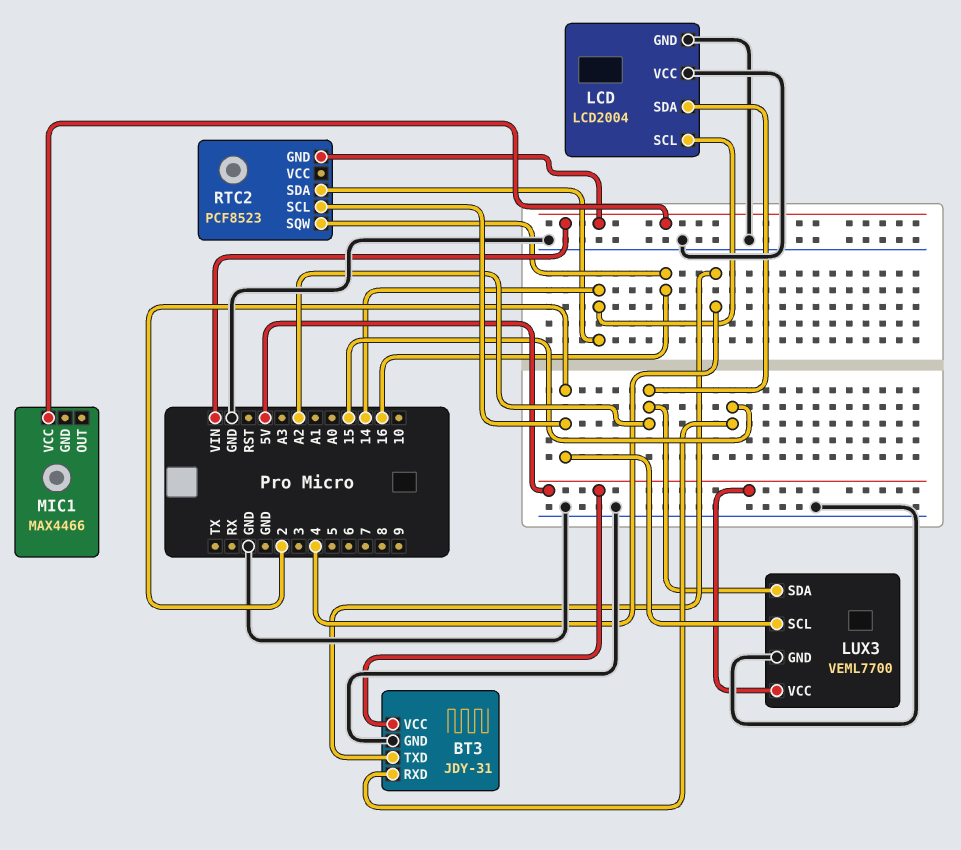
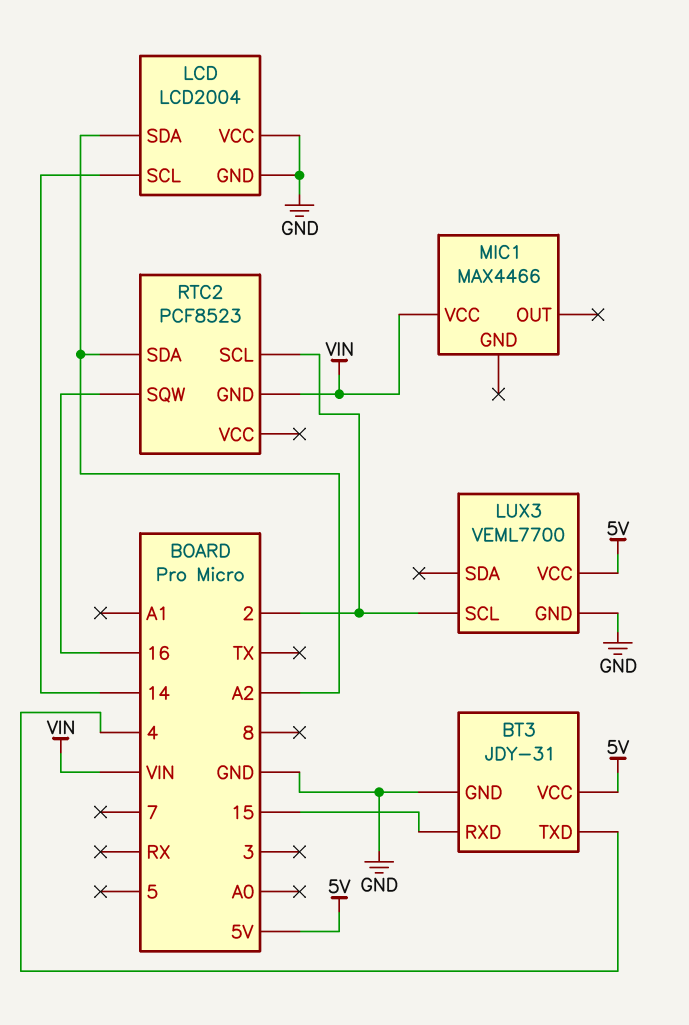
LUX3 pin SDA: A2 -> none
RTC2 pin SDA: 14 -> A2

